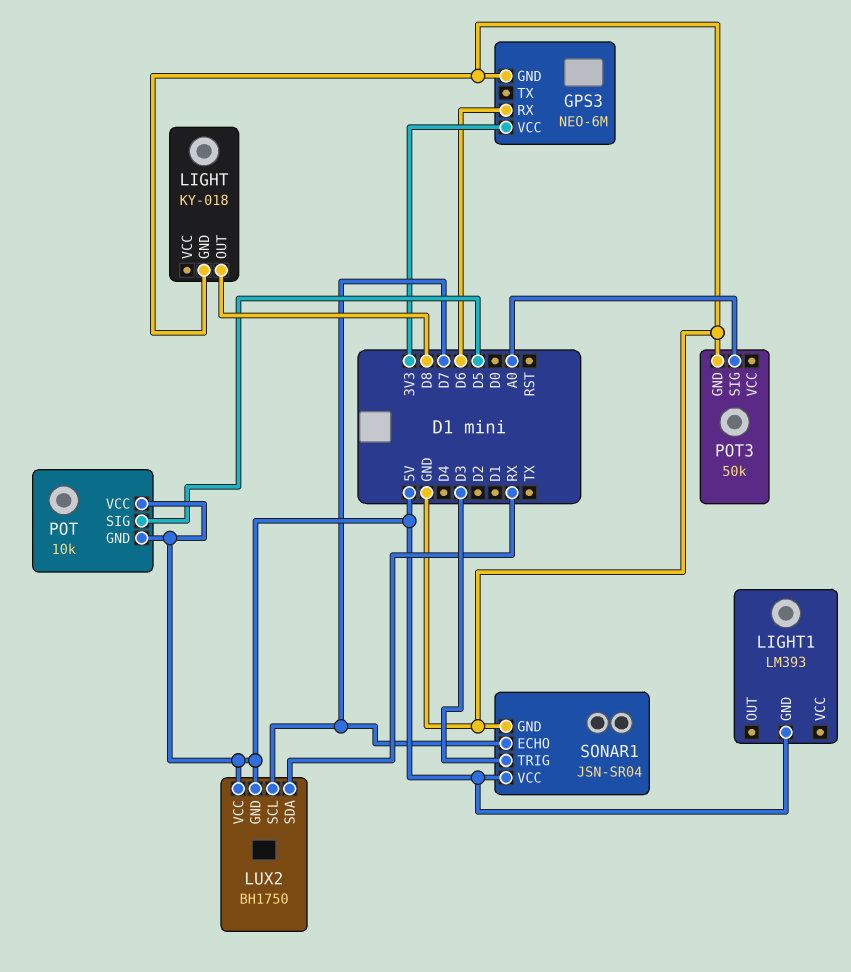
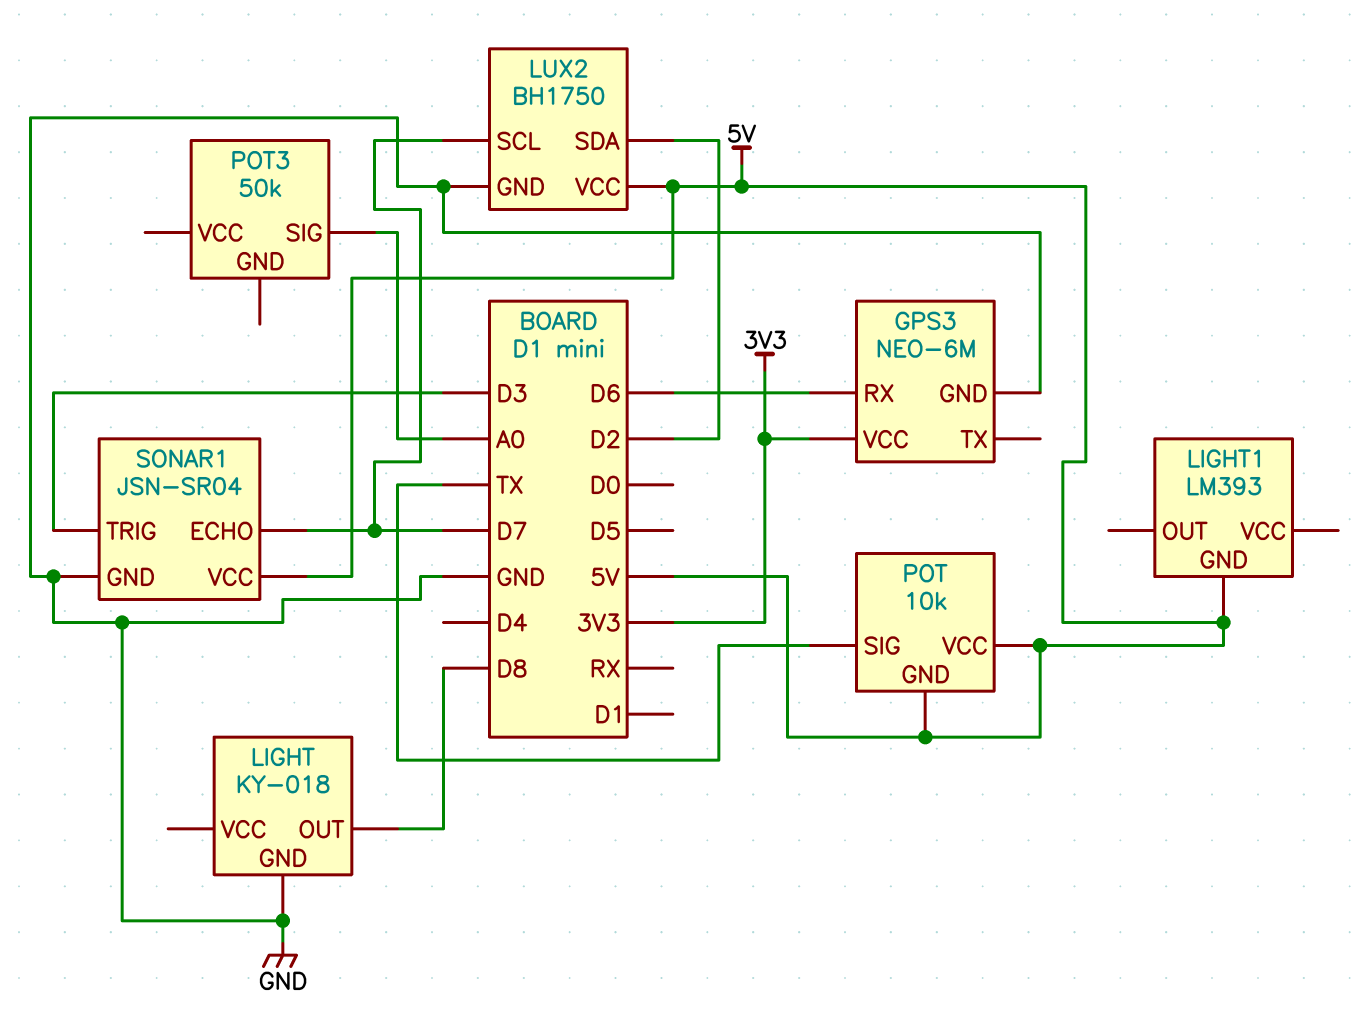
LUX2 pin GND: 5V -> GND
LUX2 pin SDA: RX -> D2
POT pin SIG: D5 -> TX
POT3 pin GND: GND -> none

